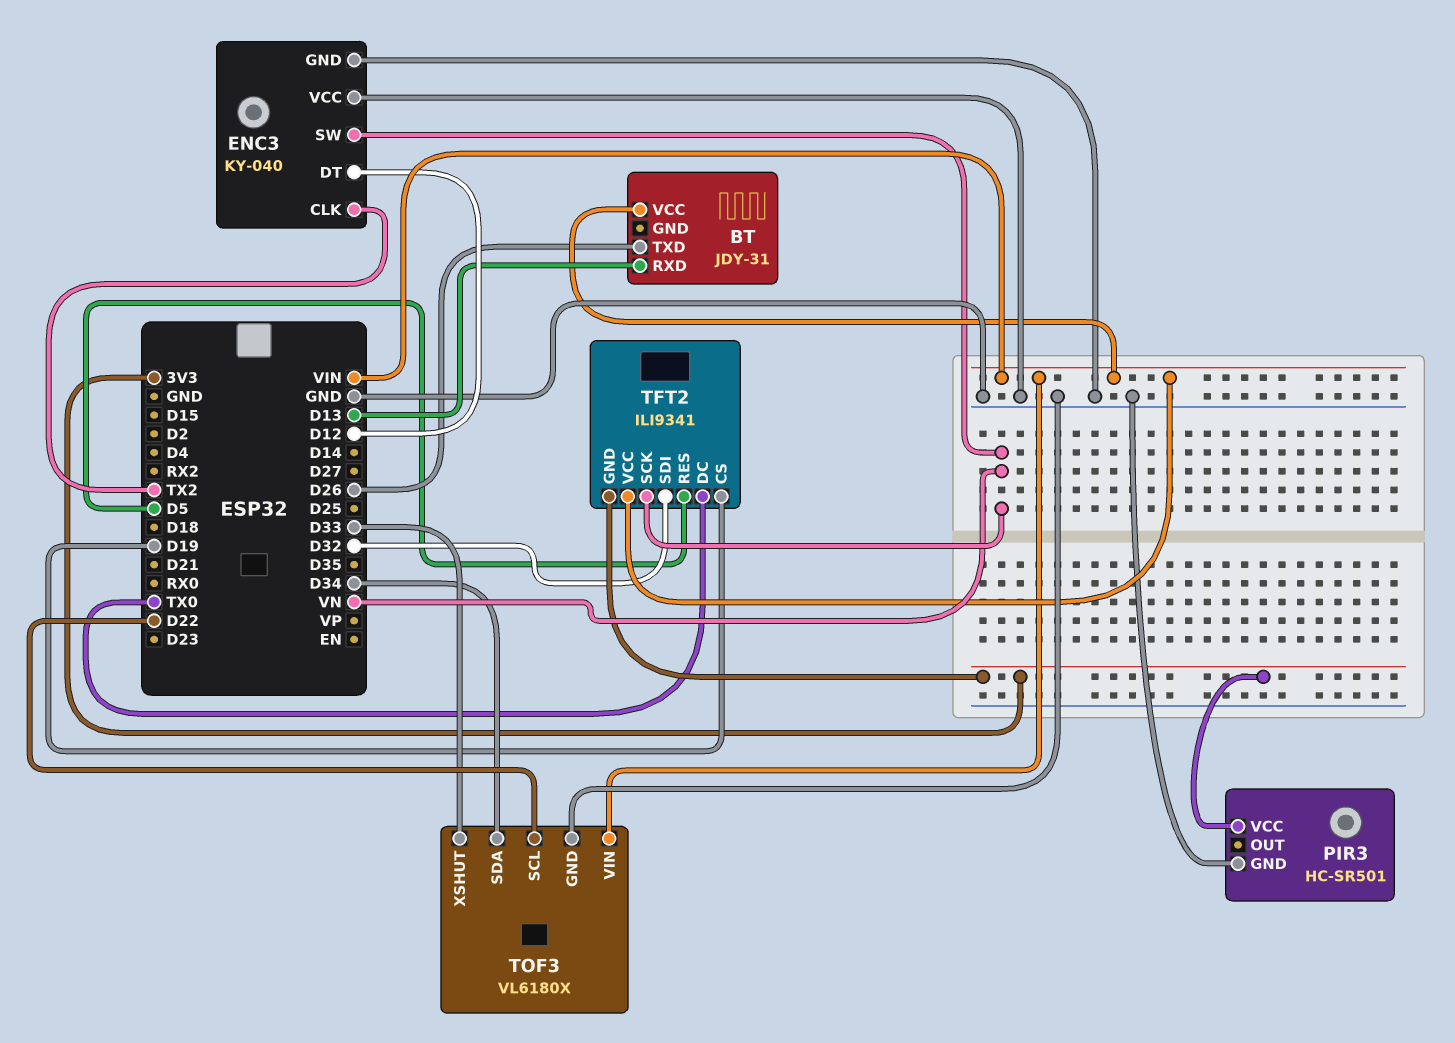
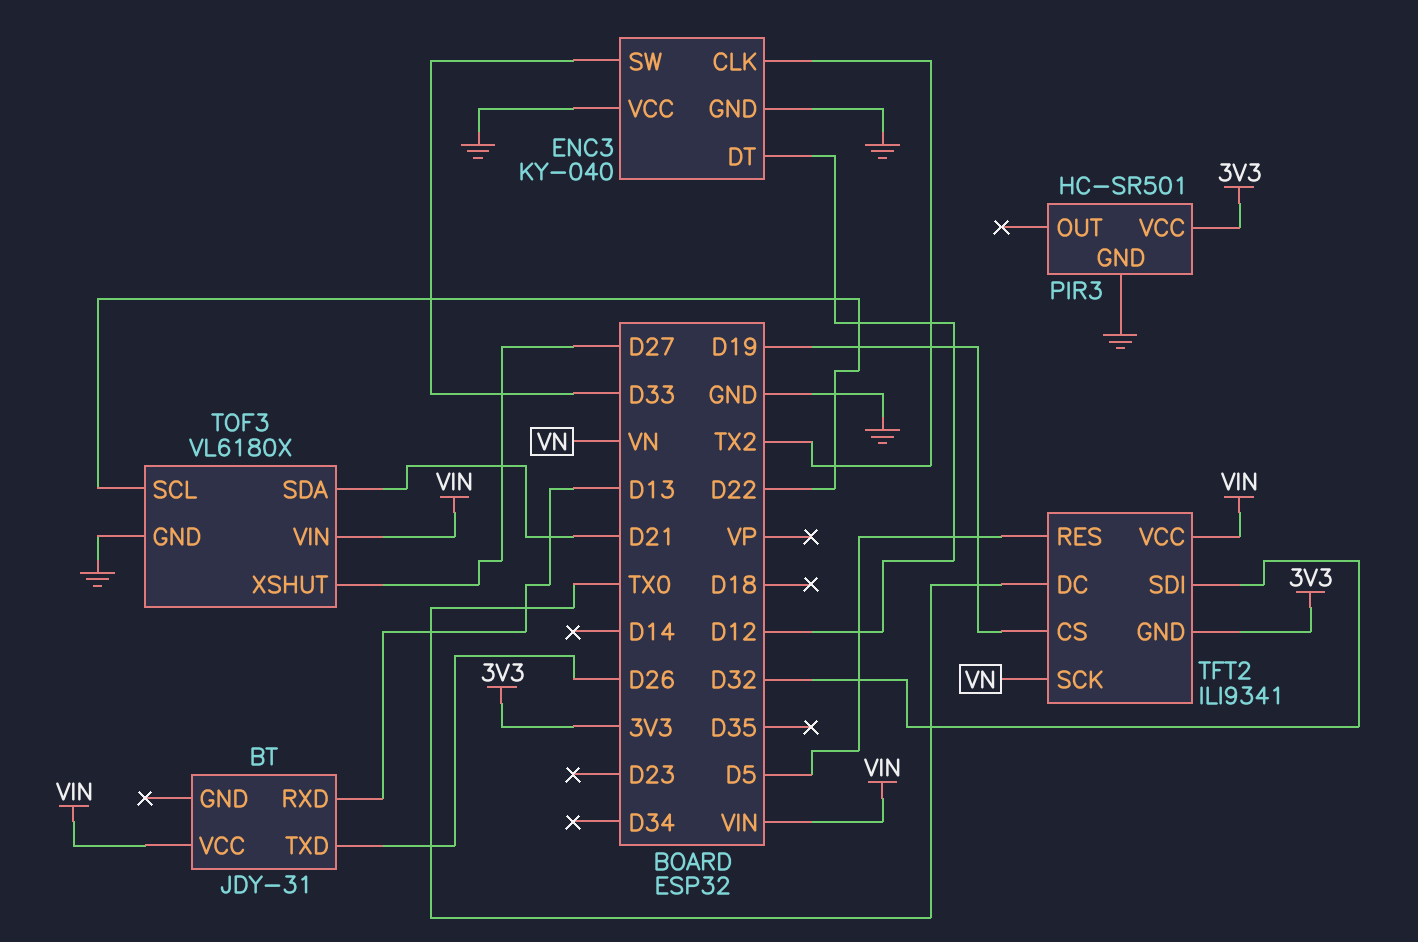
ENC3 pin SW: VN -> D33
TOF3 pin SDA: D34 -> D21
TOF3 pin XSHUT: D33 -> D27

